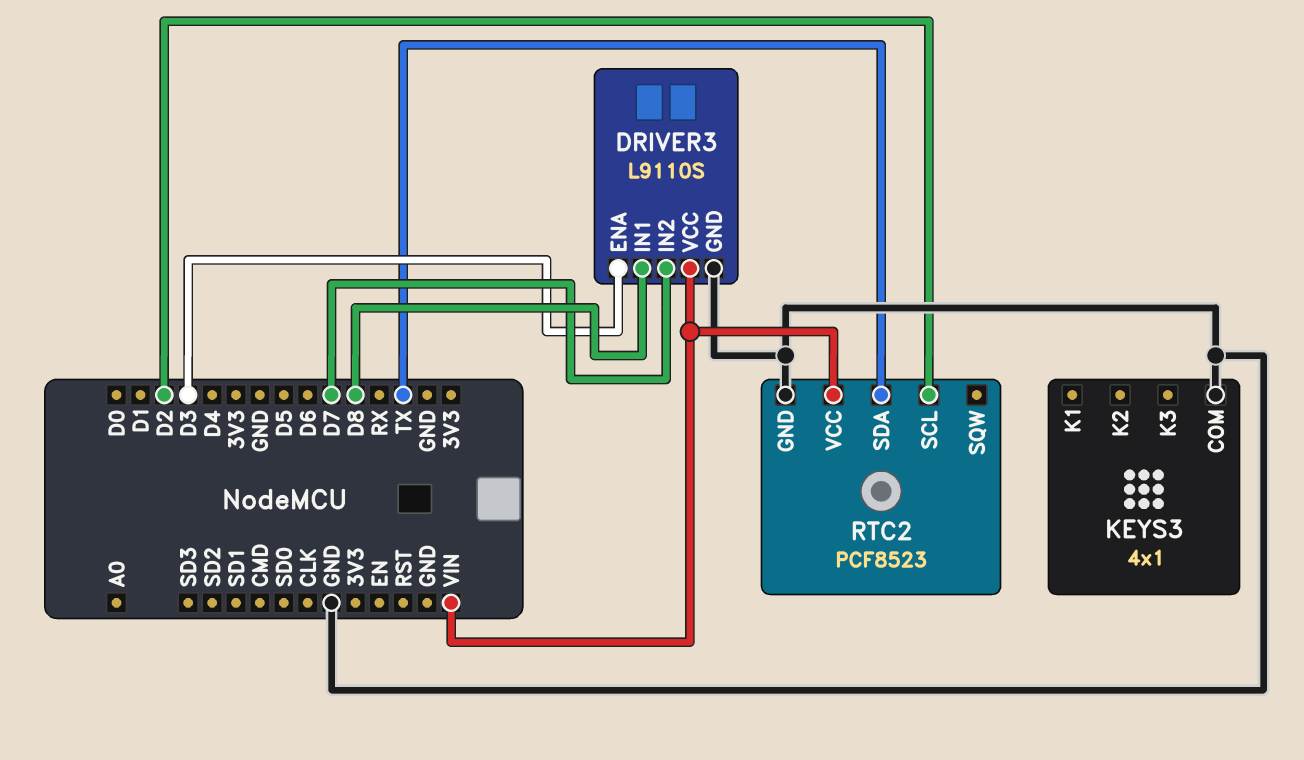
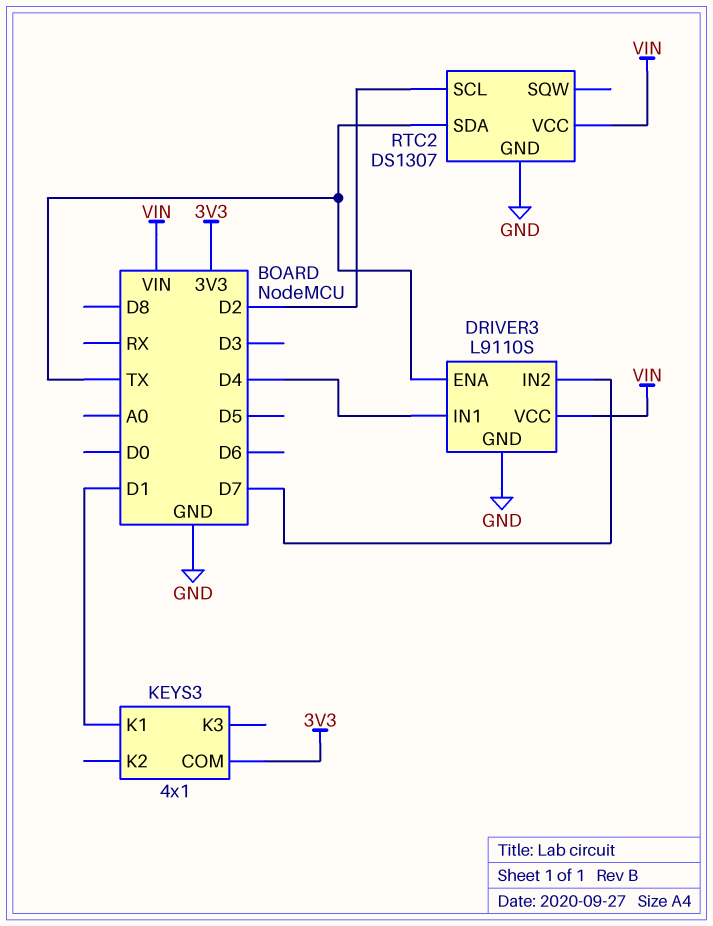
DRIVER3 pin ENA: D3 -> TX
DRIVER3 pin IN1: D8 -> D4
KEYS3 pin COM: GND -> 3V3
KEYS3 pin K1: none -> D1
RTC2: PCF8523 -> DS1307

